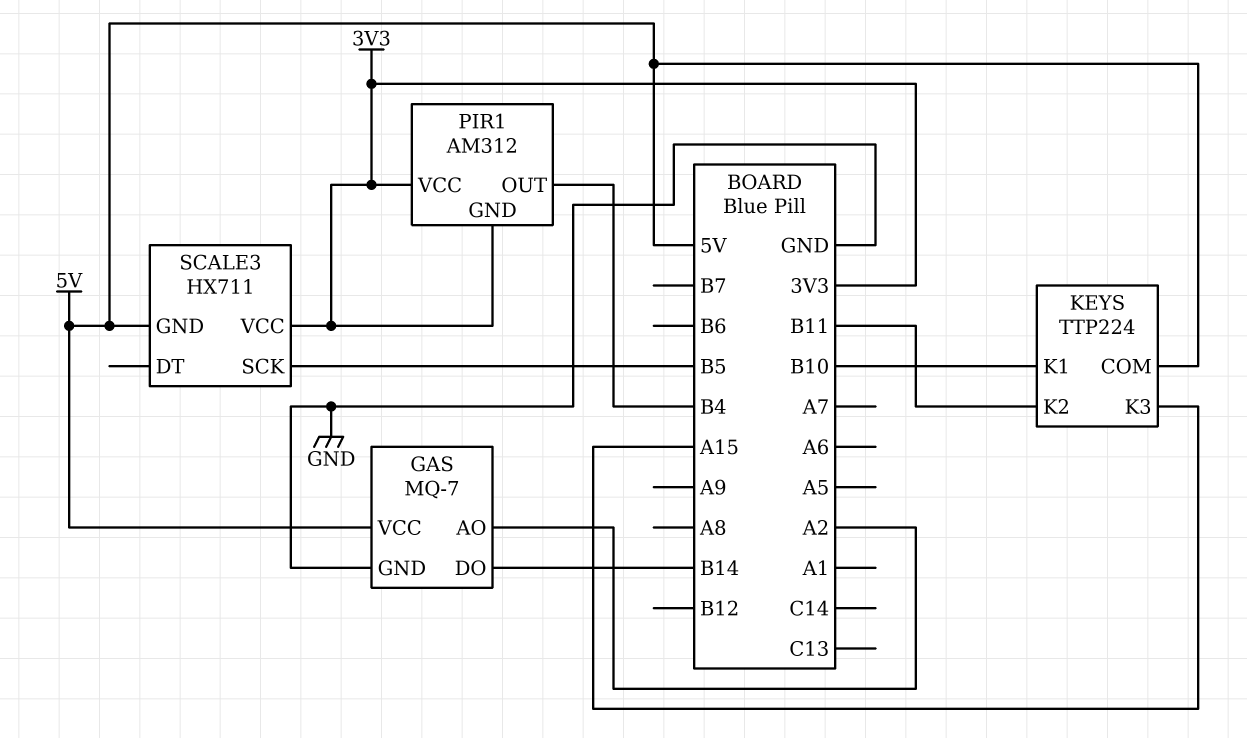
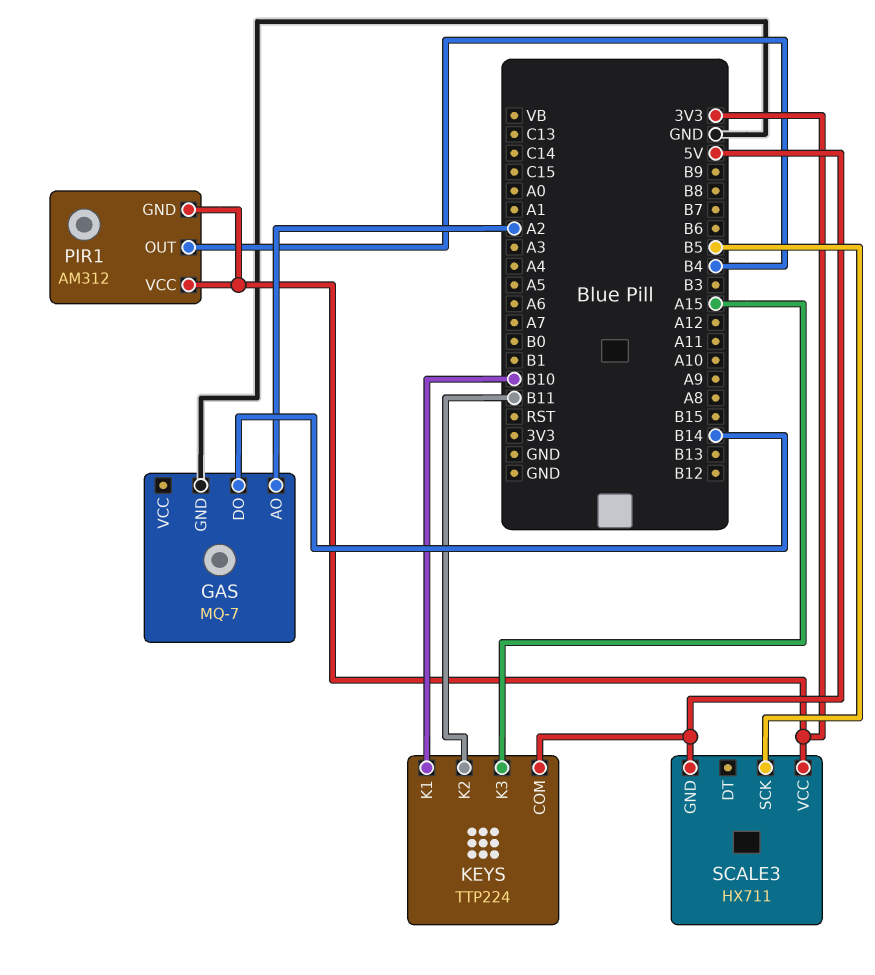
GAS pin VCC: 5V -> none

